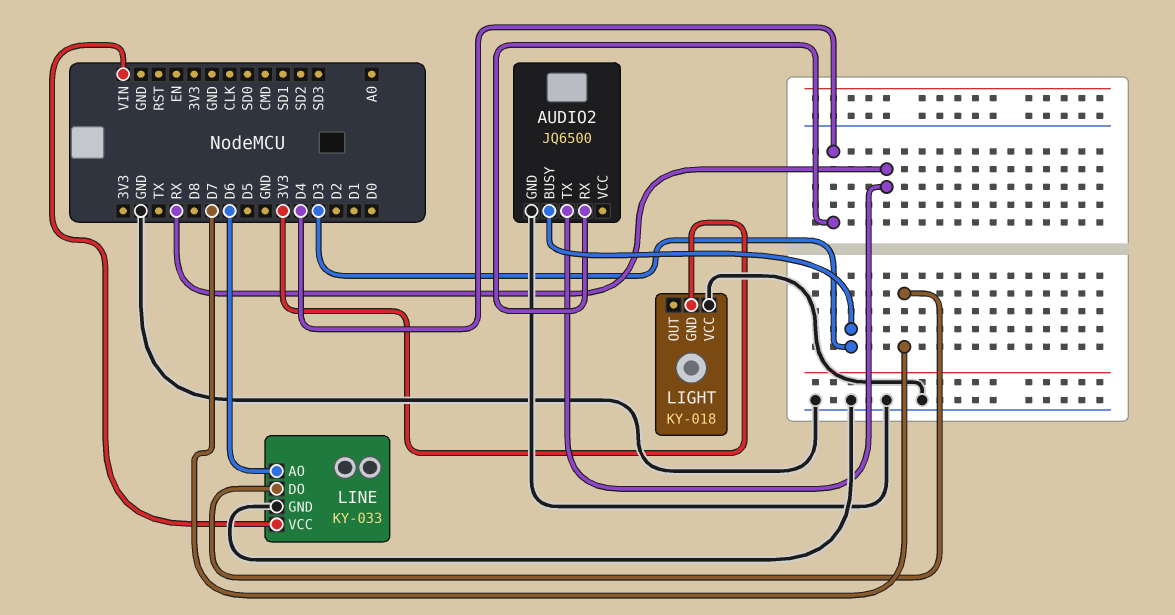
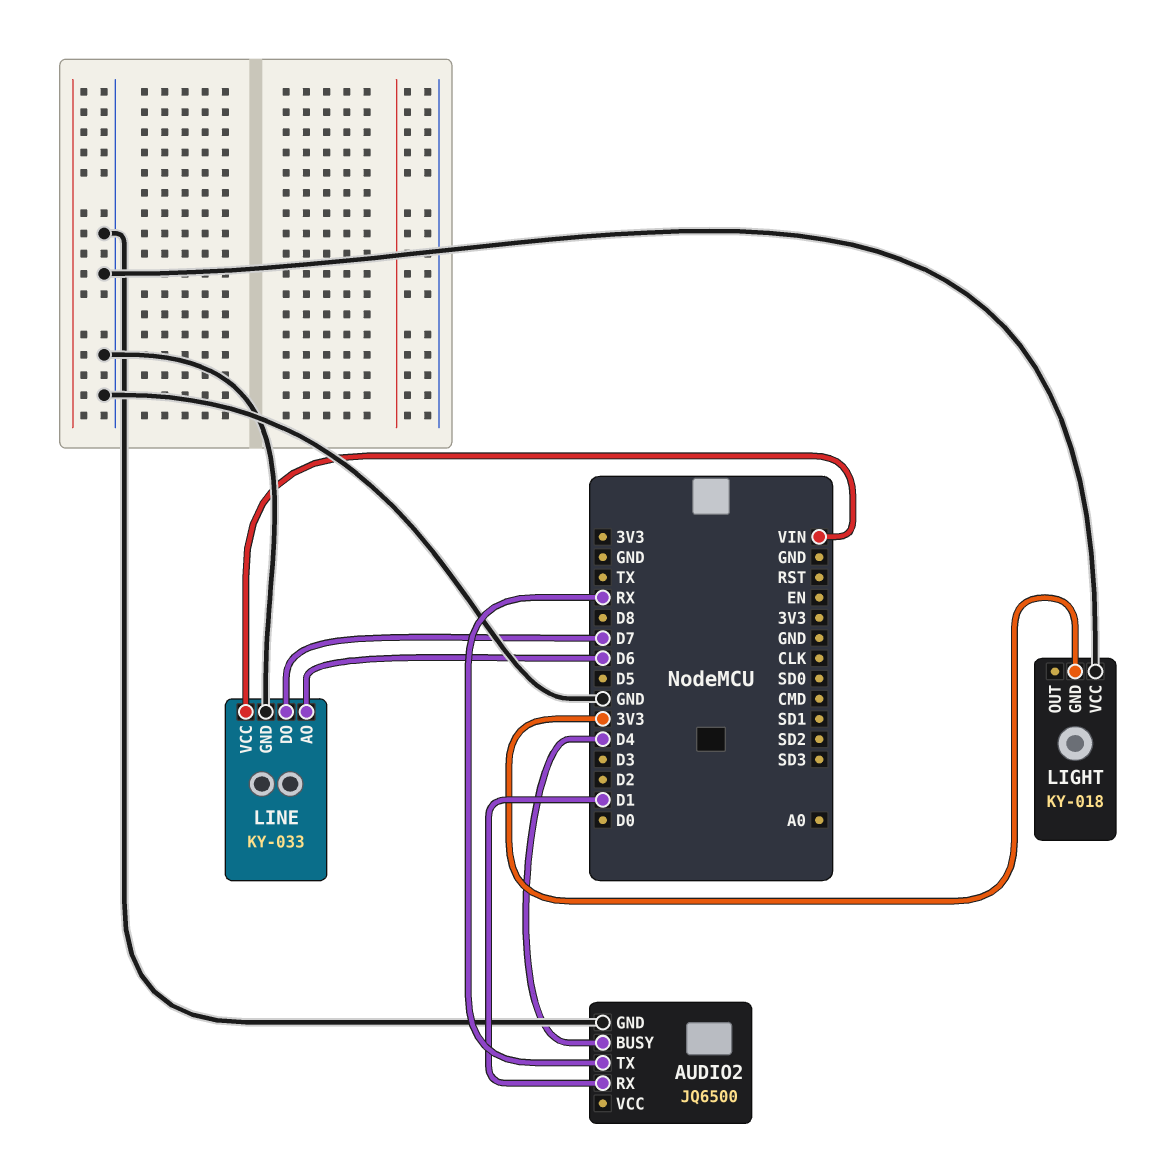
AUDIO2 pin BUSY: D3 -> D4
AUDIO2 pin RX: D4 -> D1

